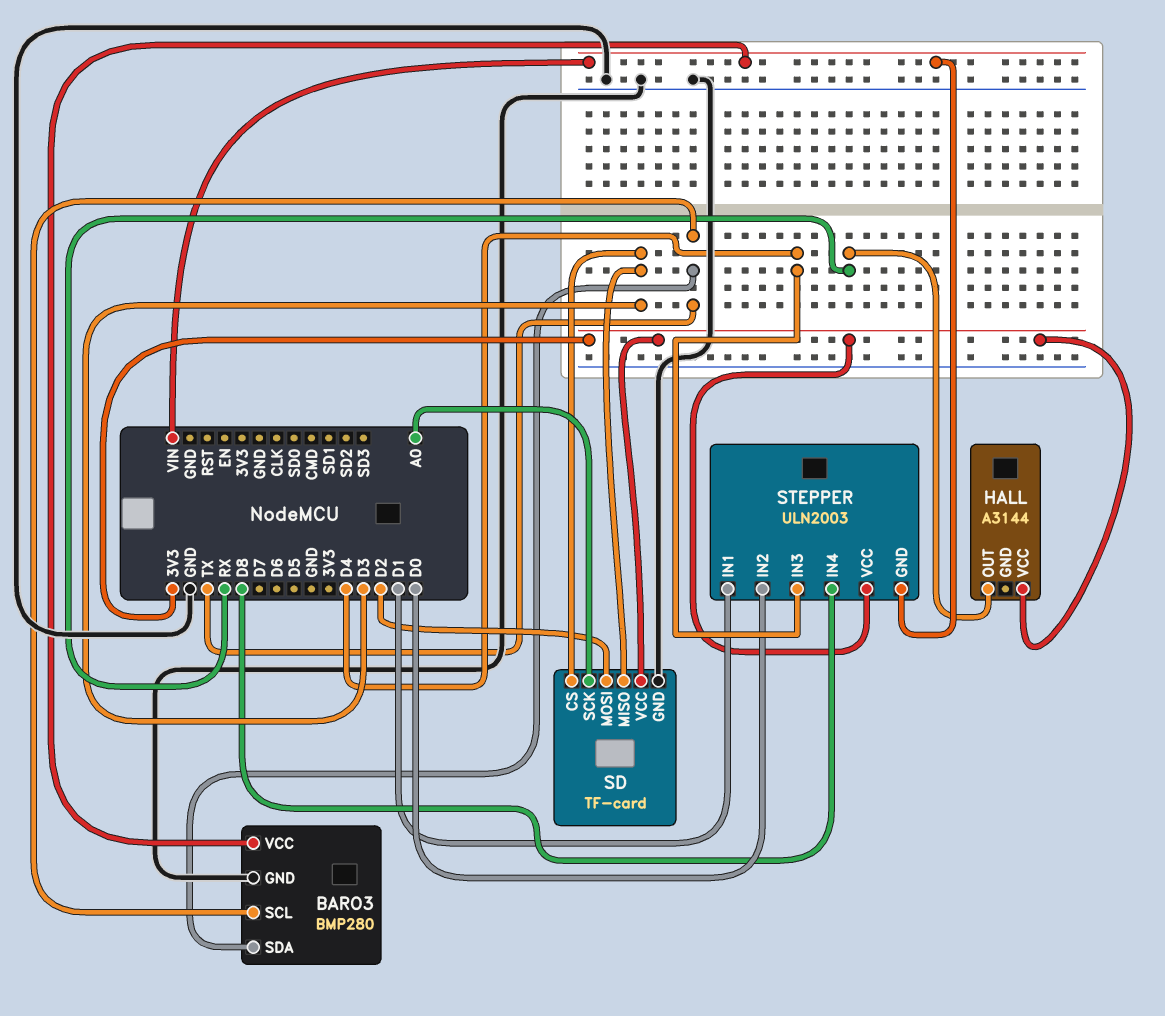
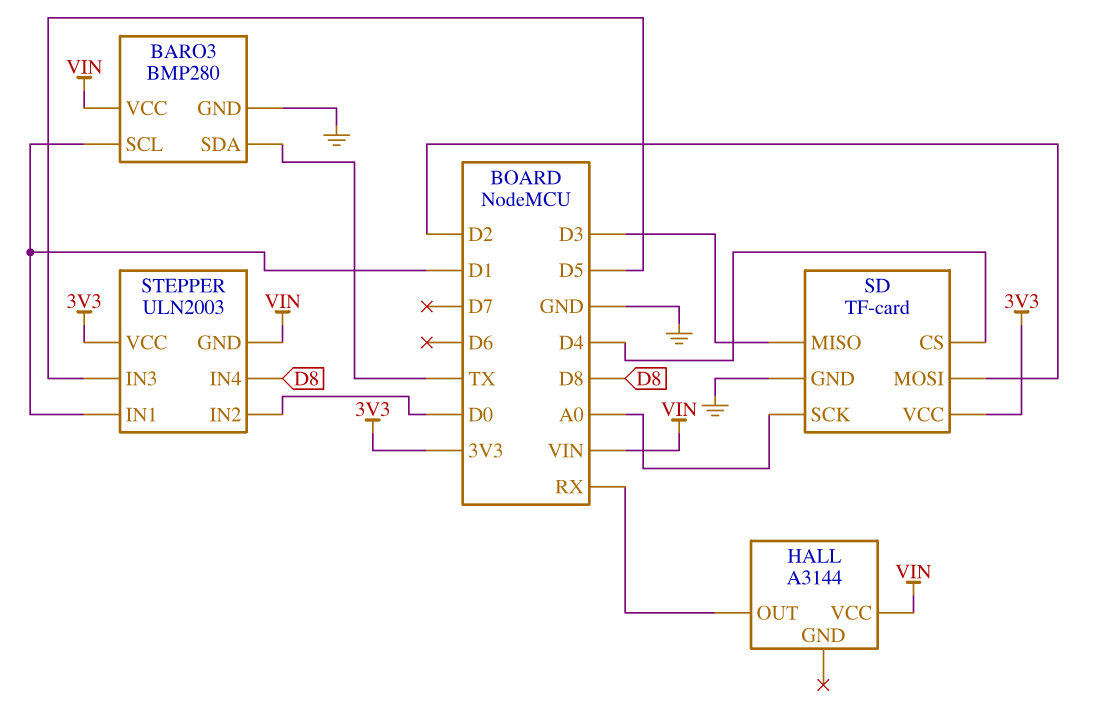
BARO3 pin SCL: TX -> D1
HALL pin VCC: 3V3 -> VIN
SD pin CS: D3 -> D4
STEPPER pin IN3: D4 -> D5

